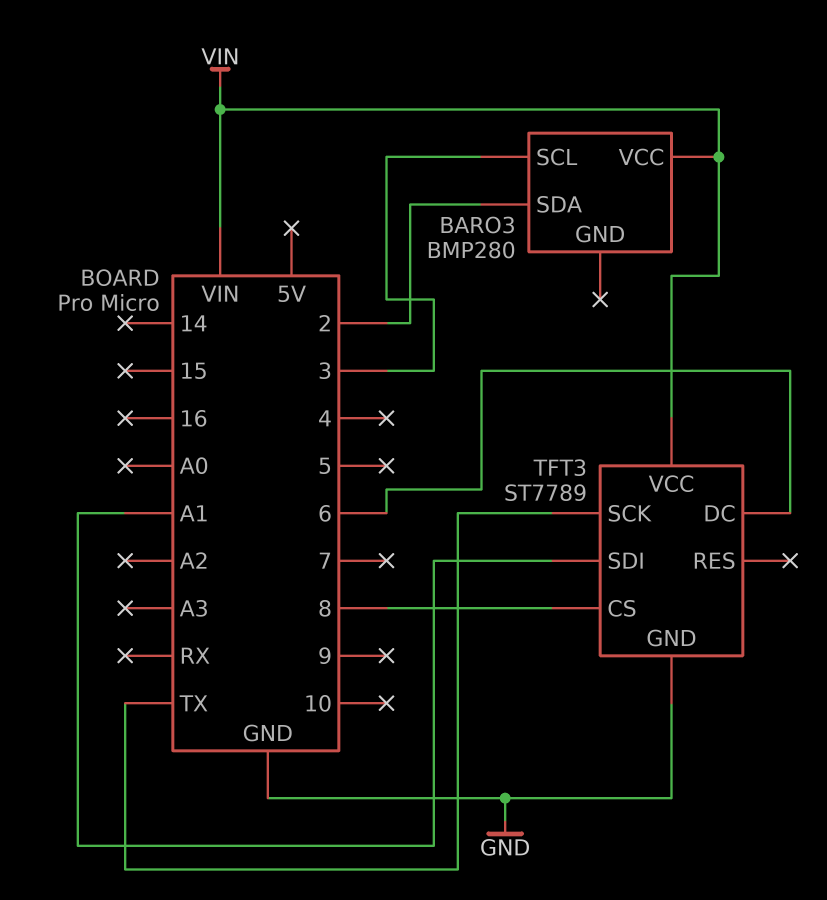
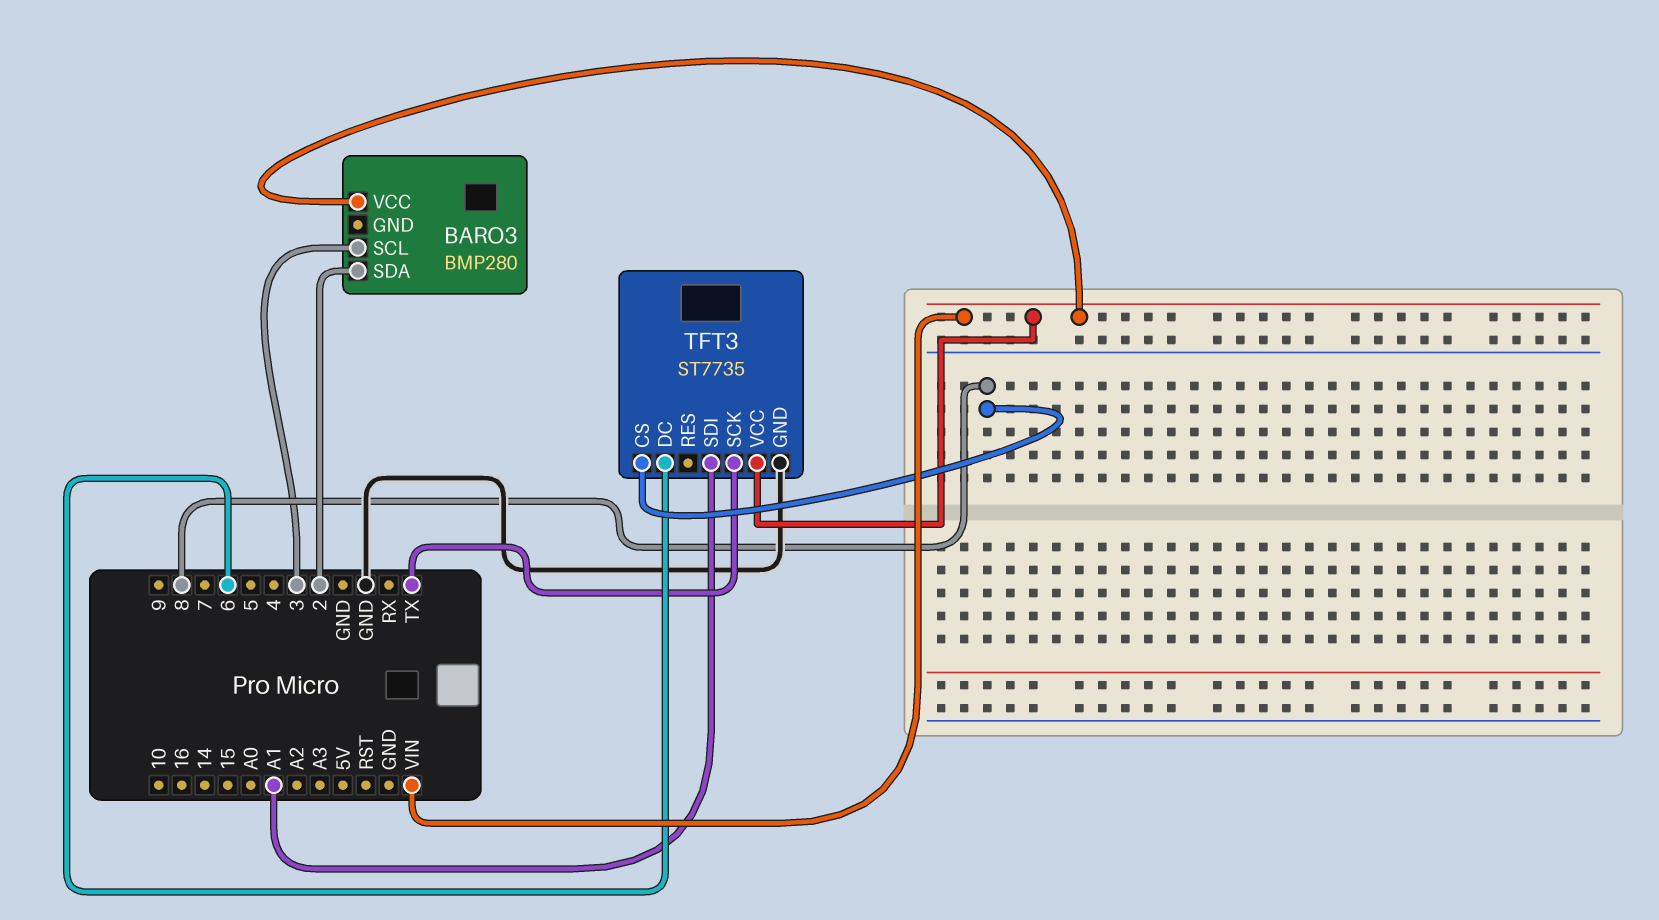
TFT3: ST7789 -> ST7735

